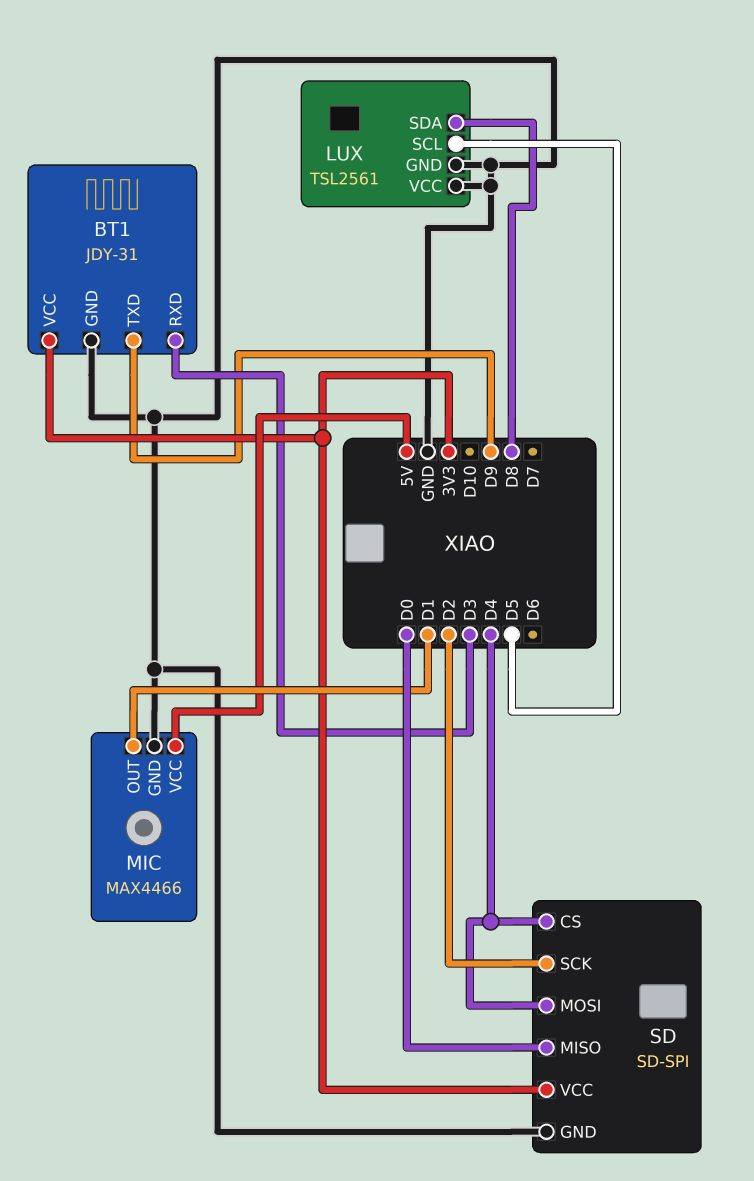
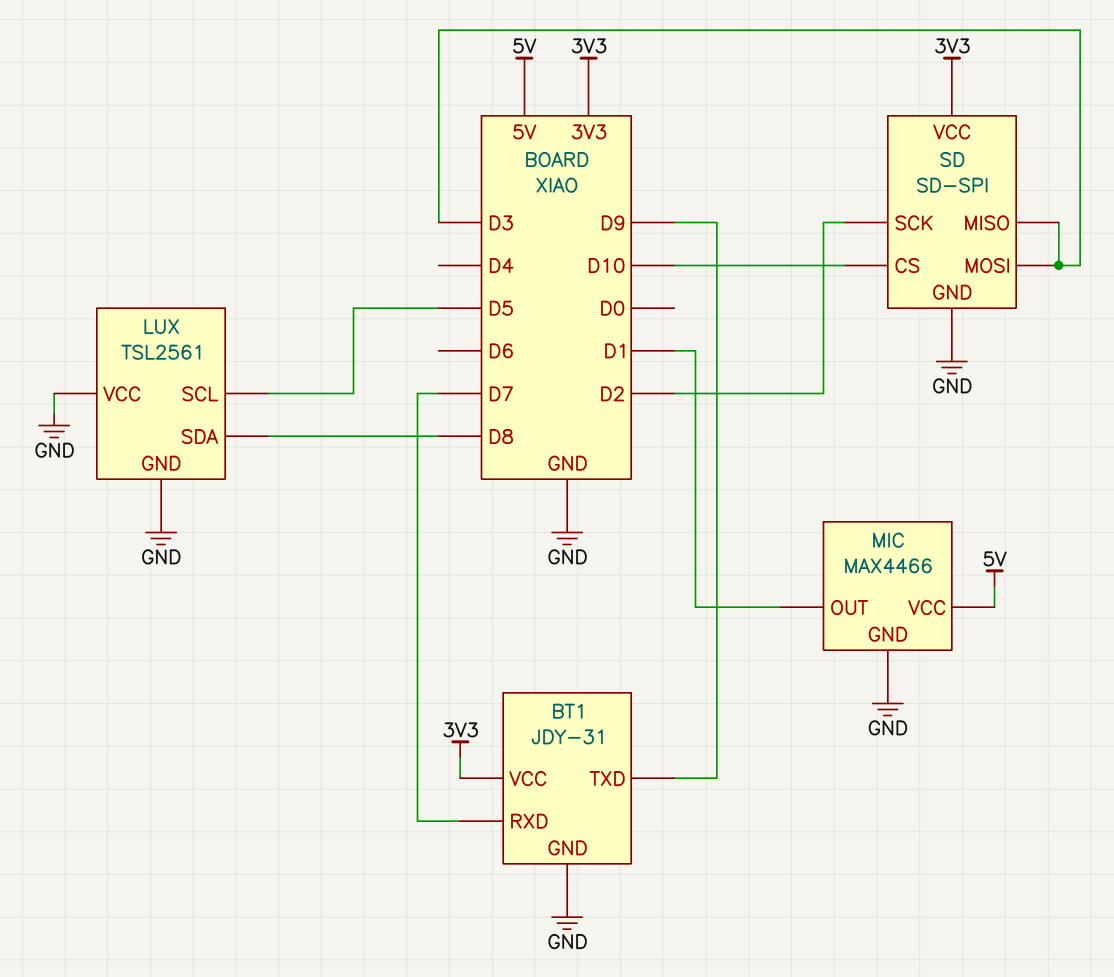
BT1 pin RXD: D3 -> D7
SD pin CS: D4 -> D10
SD pin MISO: D0 -> D3
SD pin MOSI: D4 -> D3

